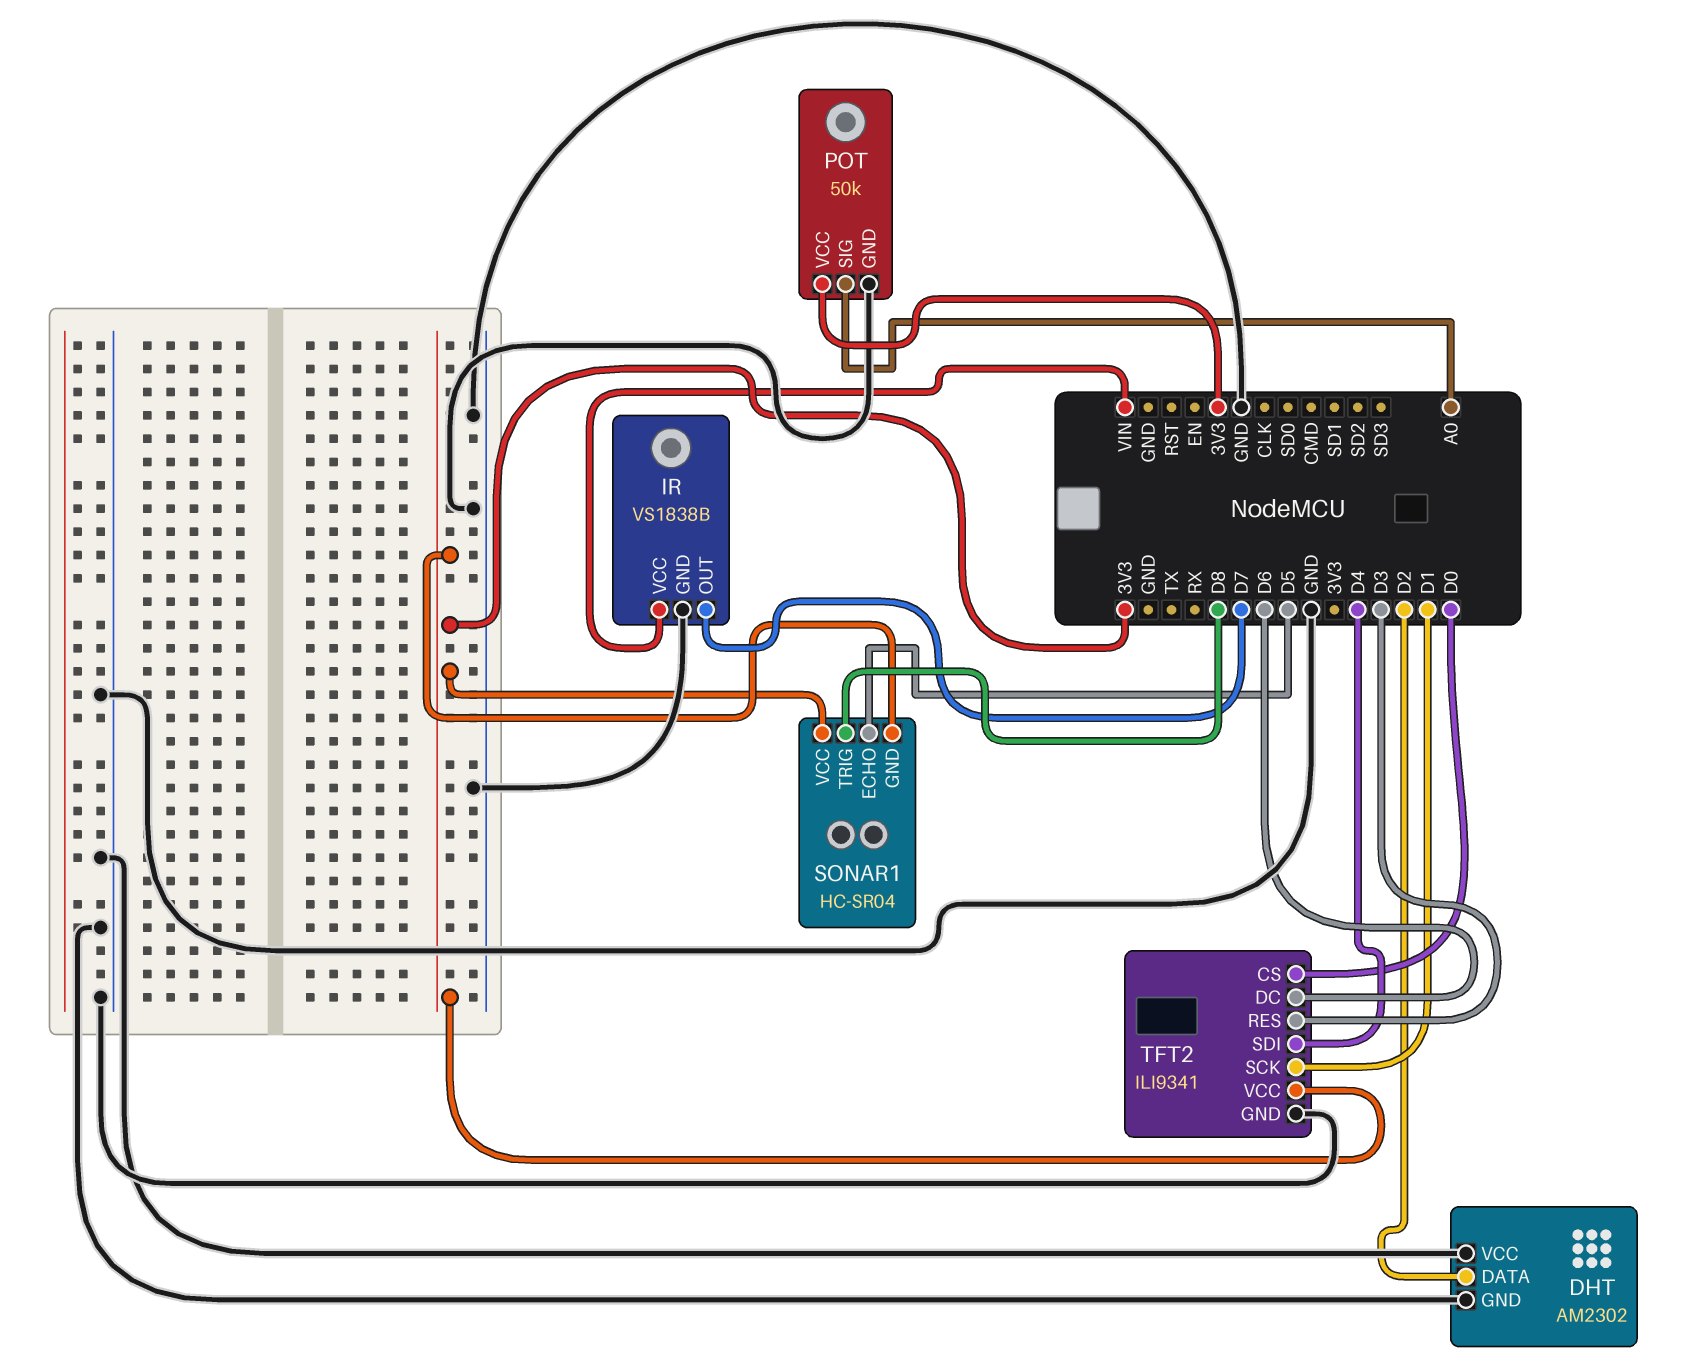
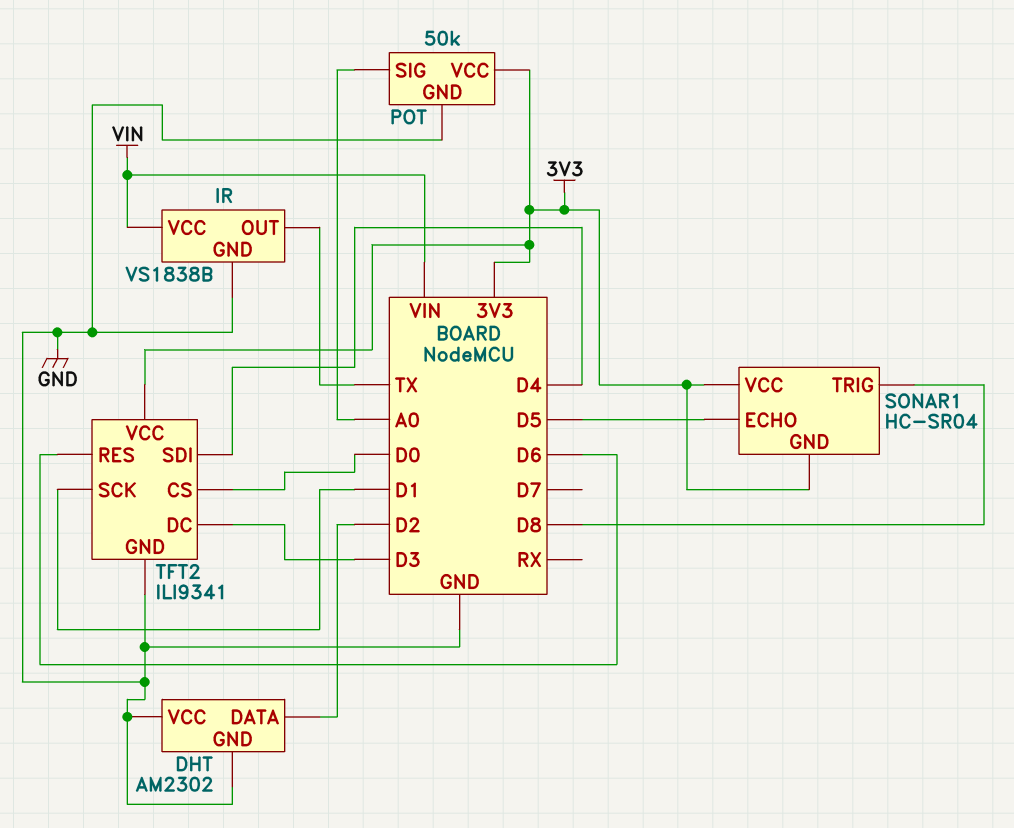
IR pin OUT: D7 -> TX
TFT2 pin DC: D6 -> D3
TFT2 pin RES: D3 -> D6

